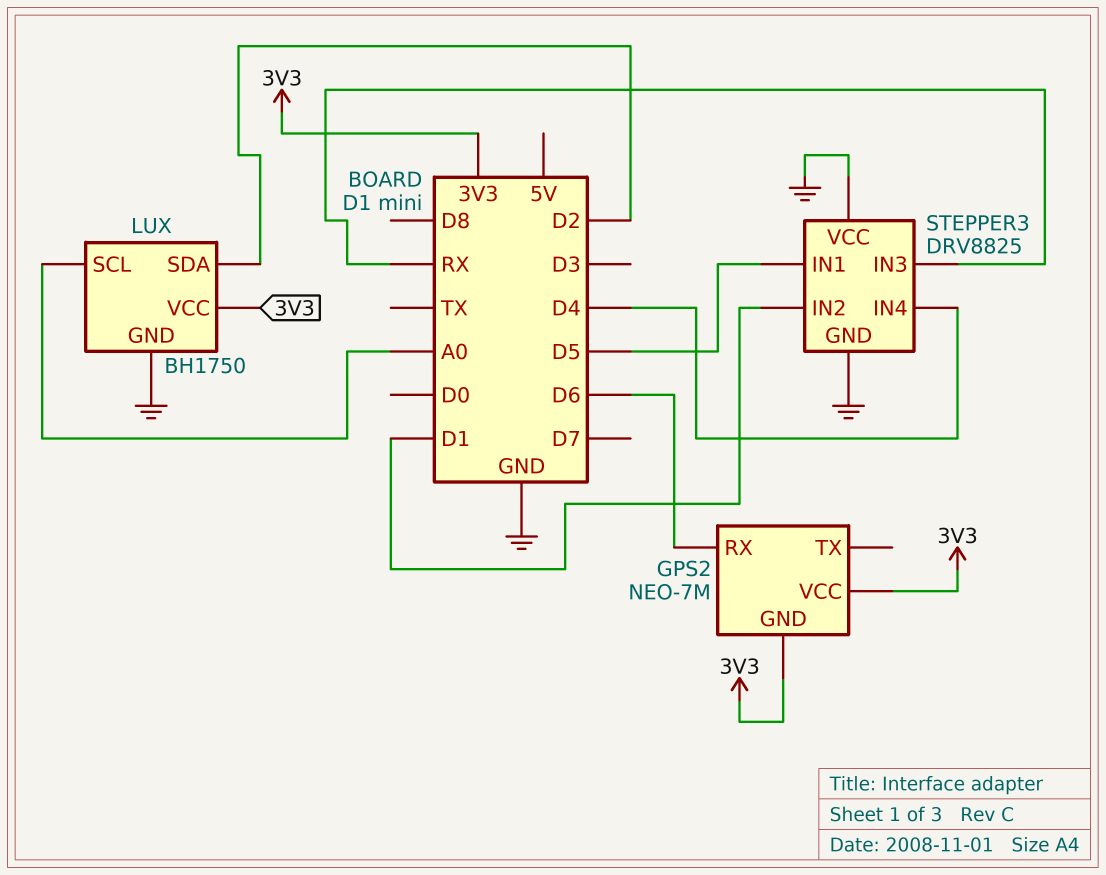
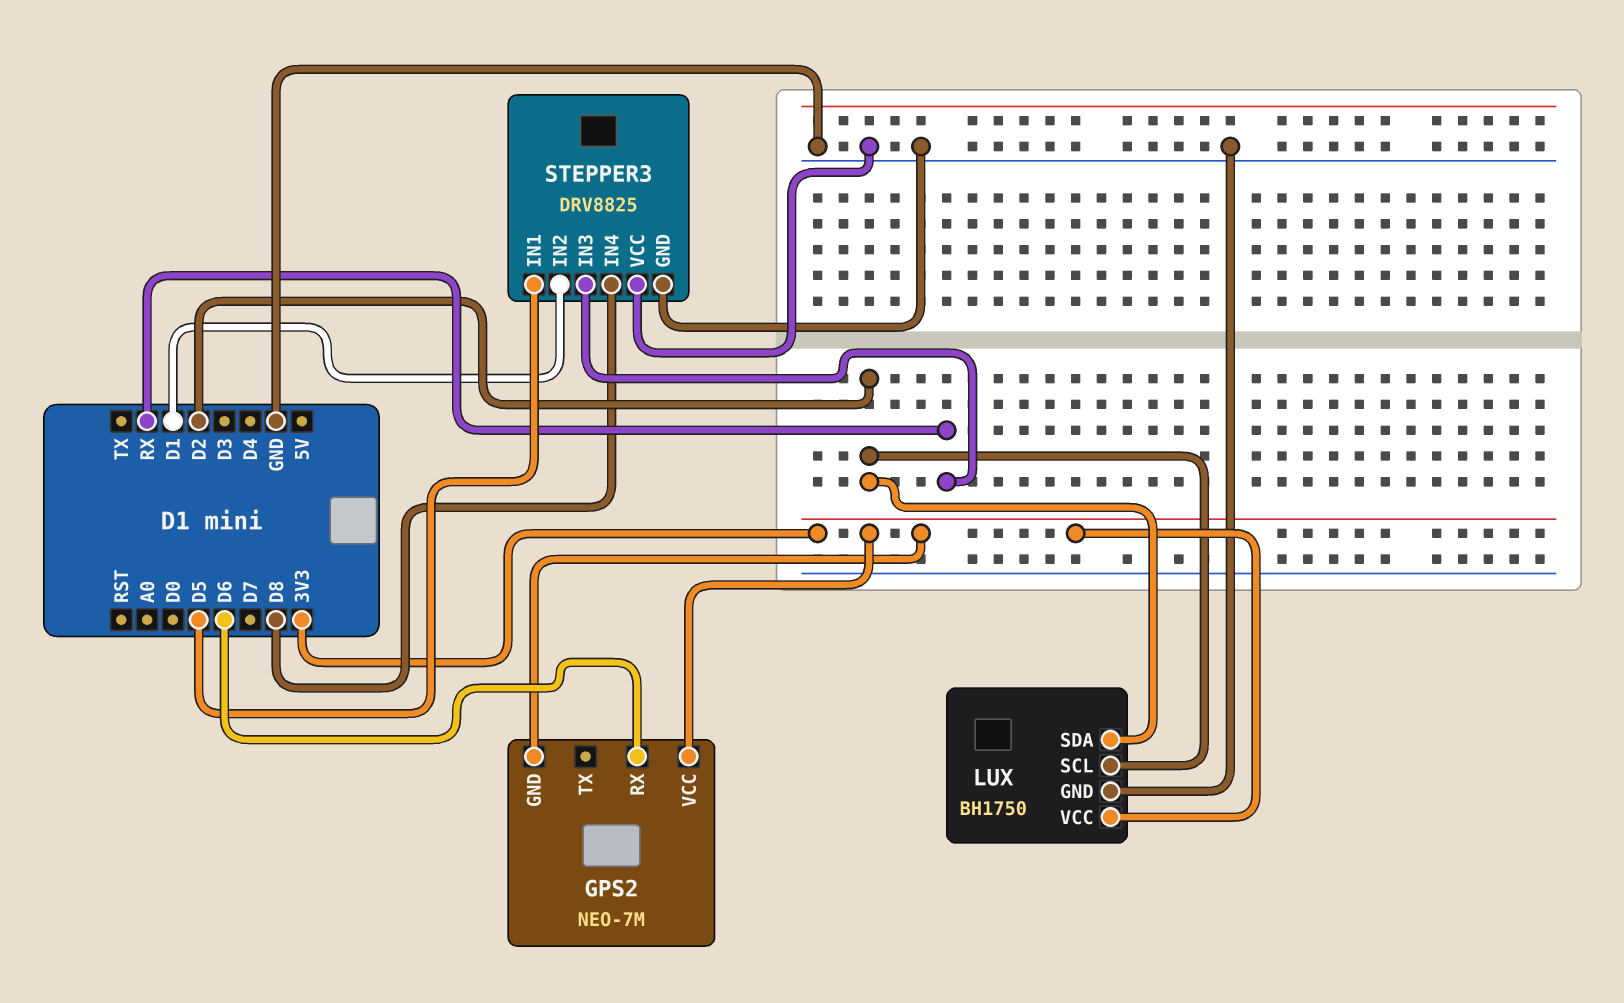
LUX pin SCL: A0 -> D2
STEPPER3 pin IN4: D4 -> D8

